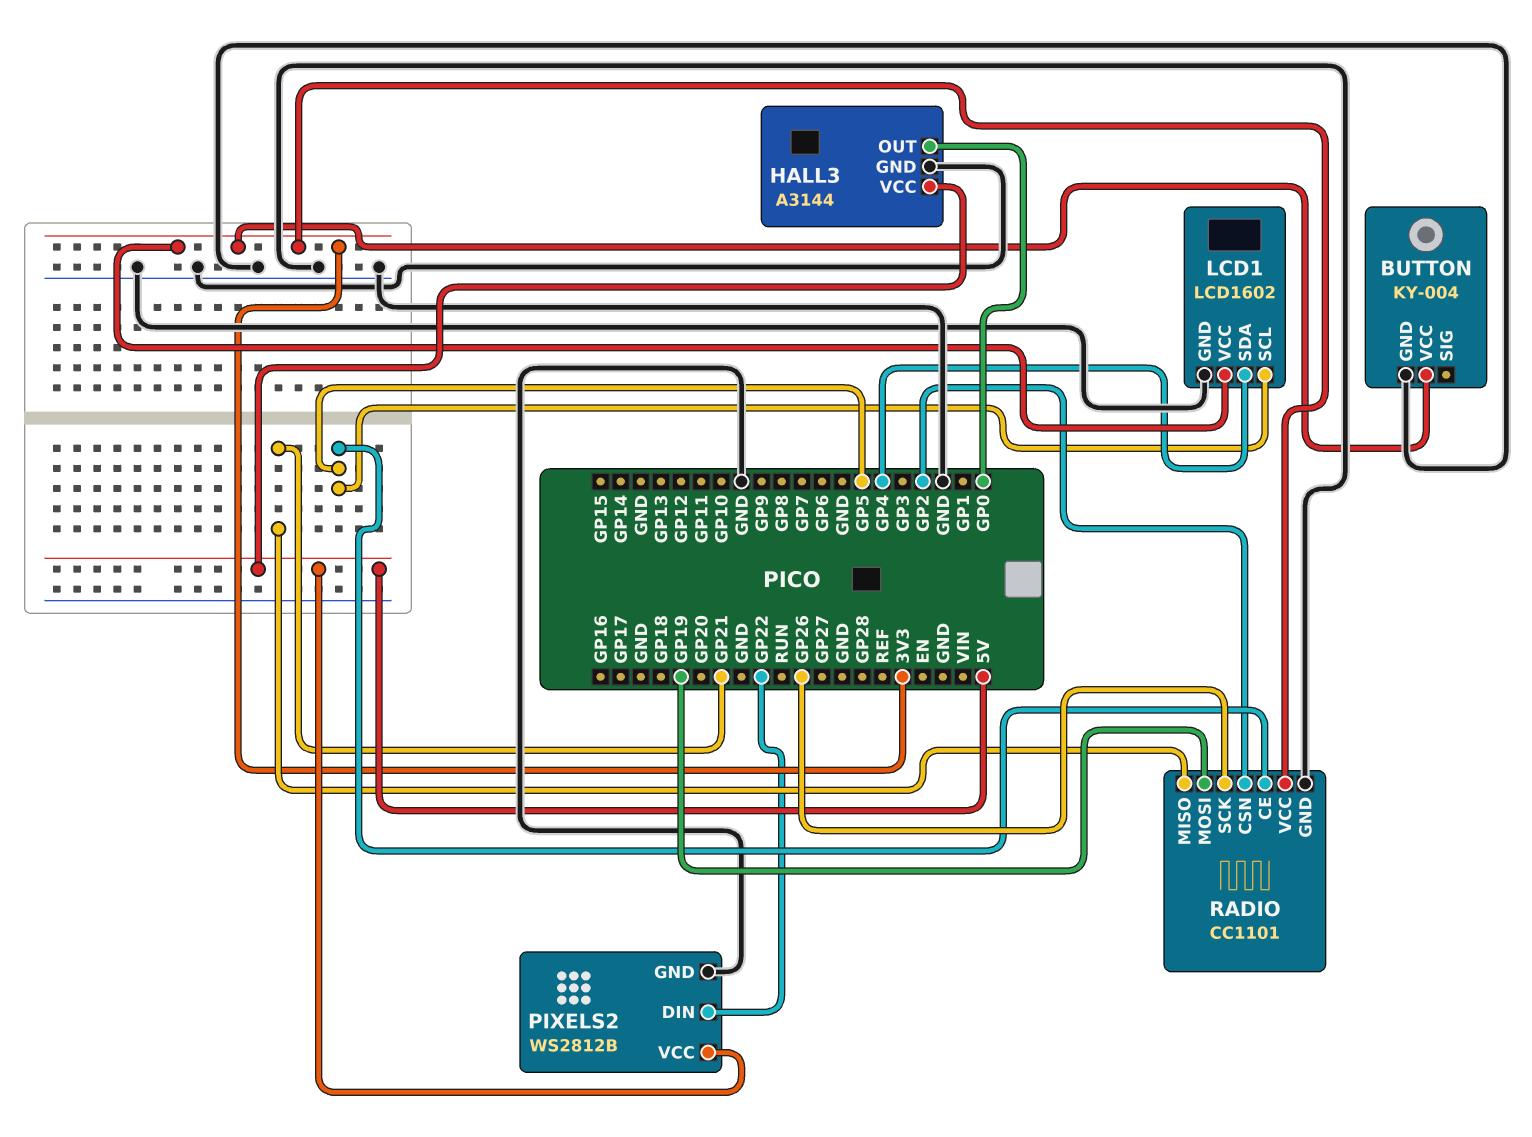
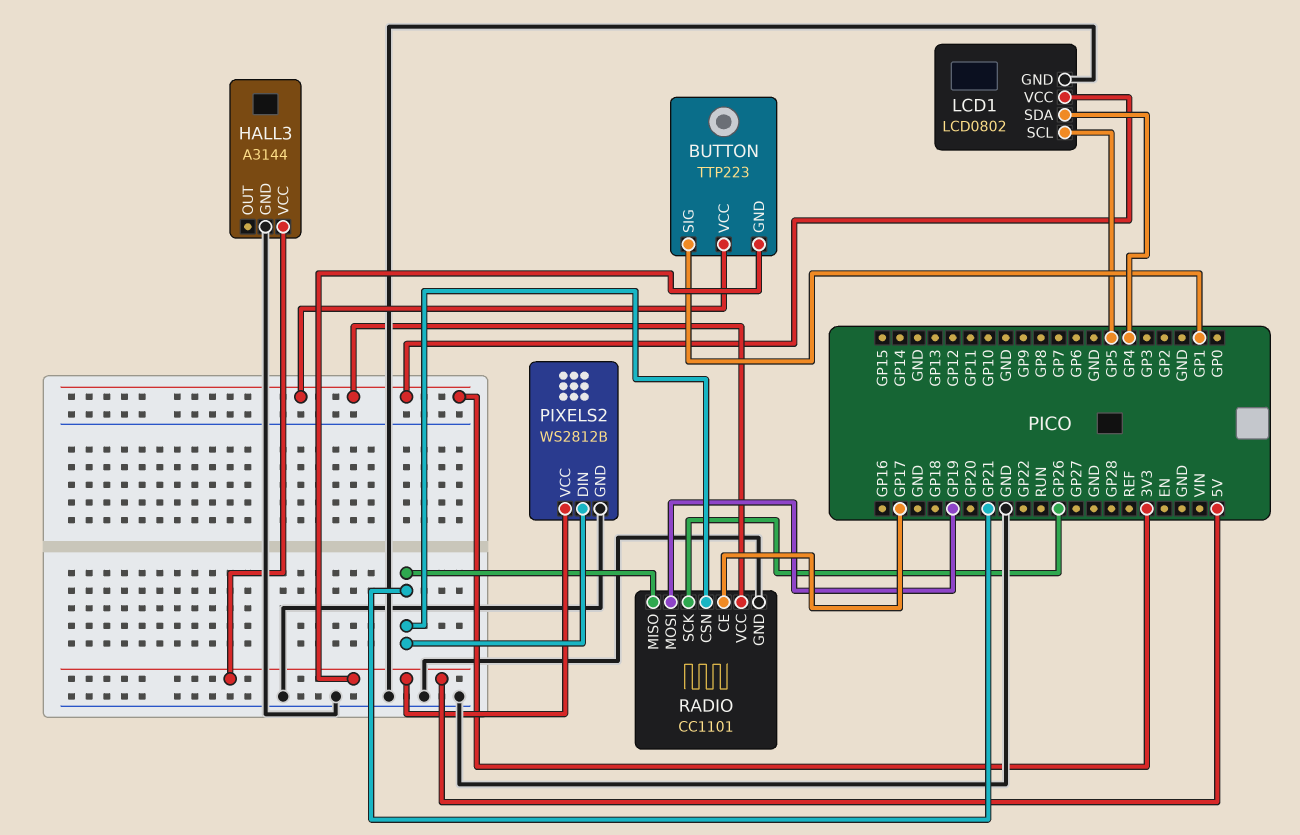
BUTTON: KY-004 -> TTP223
BUTTON pin GND: GND -> 5V
BUTTON pin SIG: none -> GP1
HALL3 pin OUT: GP0 -> none
LCD1: LCD1602 -> LCD0802
PIXELS2 pin DIN: GP22 -> GP21
RADIO pin CE: GP5 -> GP17
RADIO pin CSN: GP2 -> GP21

